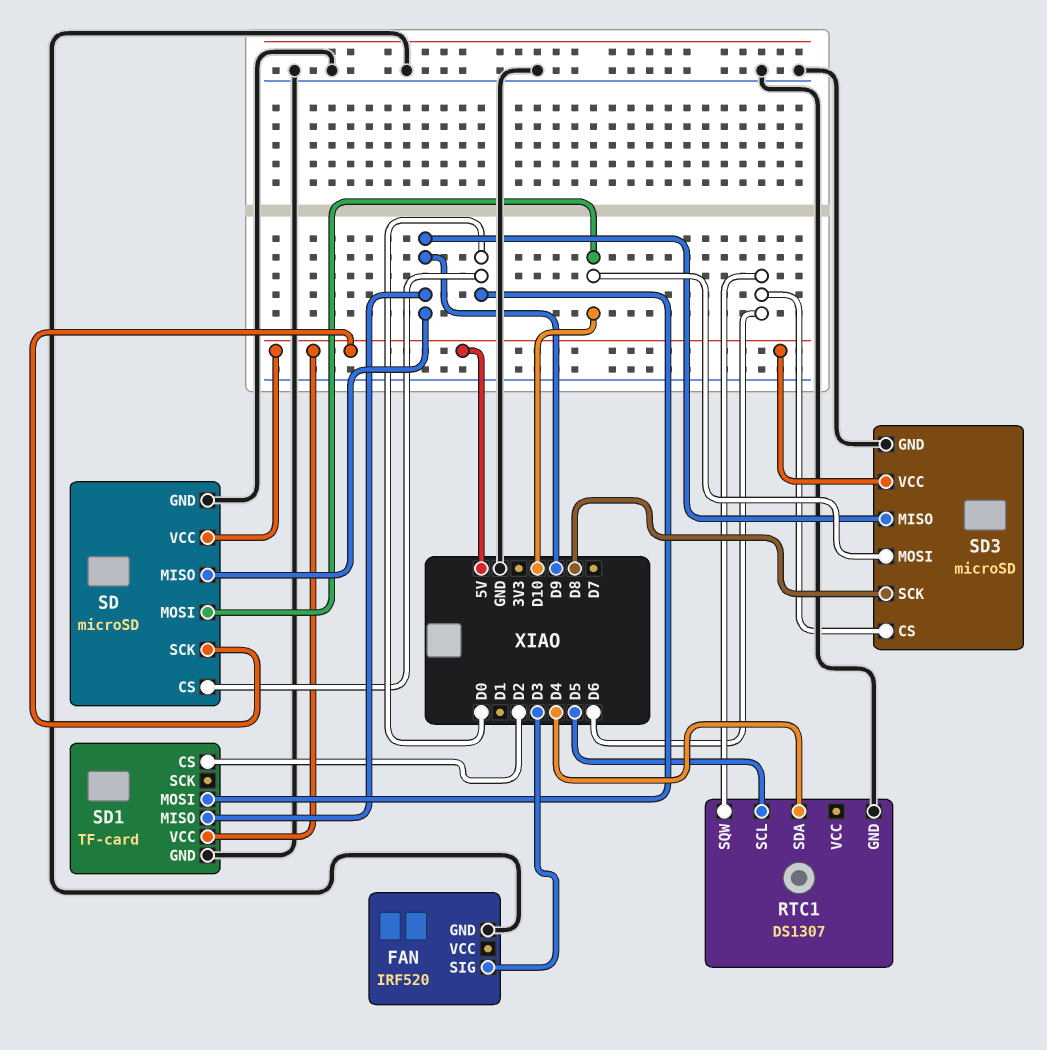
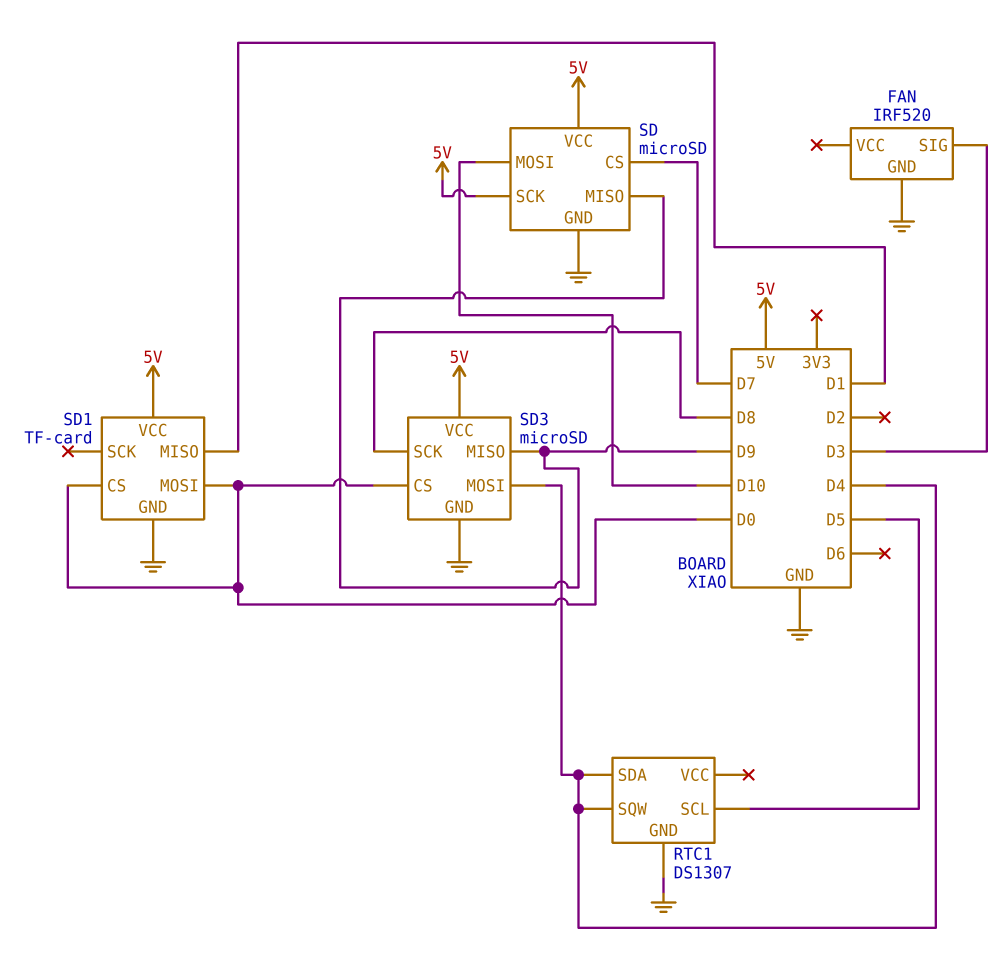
RTC1 pin SQW: D6 -> D4
SD pin CS: D0 -> D7
SD1 pin CS: D2 -> D0
SD1 pin MISO: D9 -> D1
SD3 pin CS: D6 -> D0
SD3 pin MOSI: D10 -> D4

